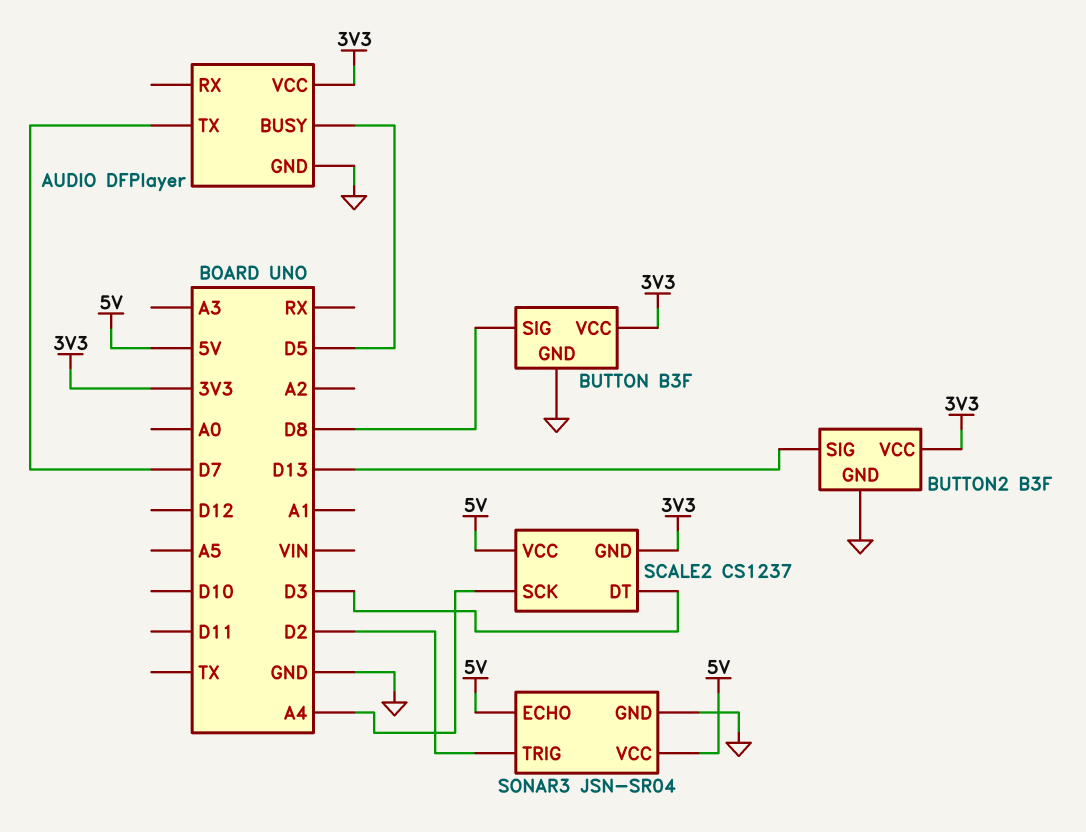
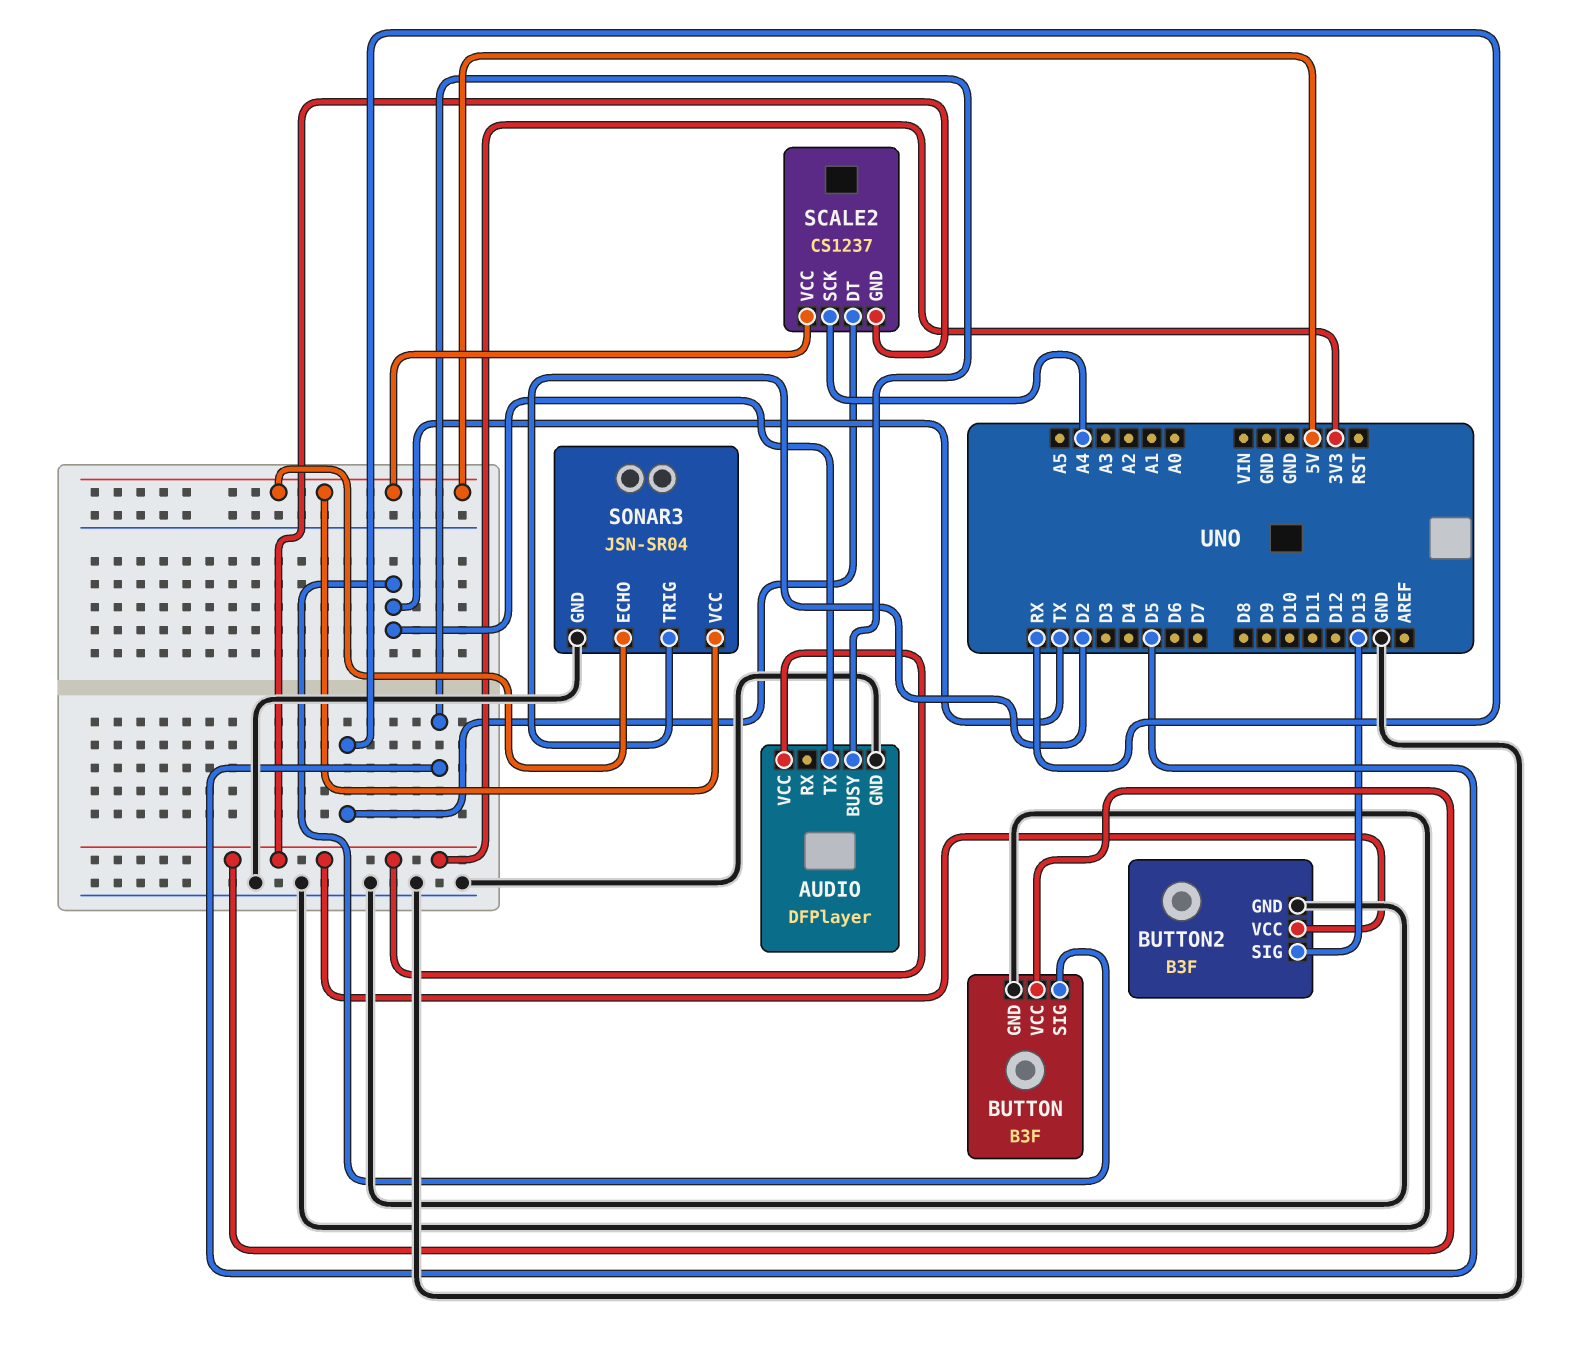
AUDIO pin TX: D7 -> TX
BUTTON pin SIG: D8 -> TX
SCALE2 pin DT: D3 -> RX

